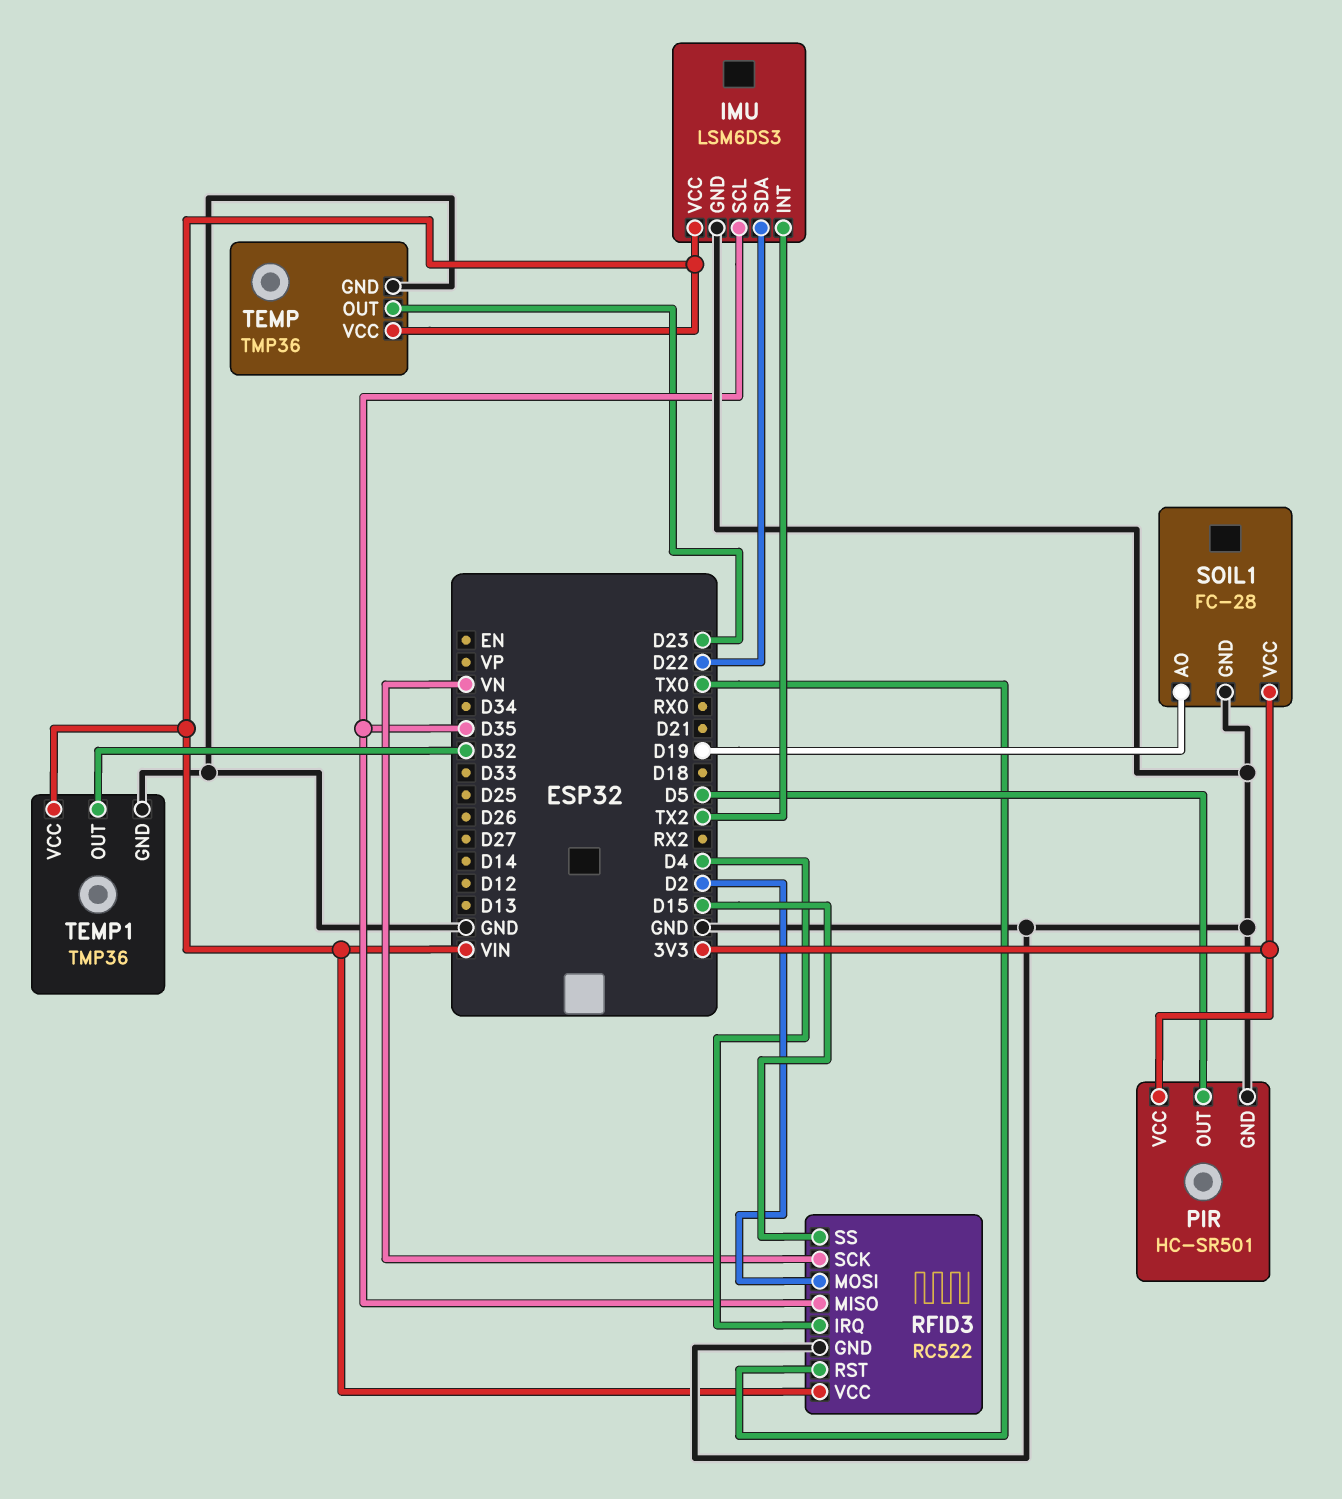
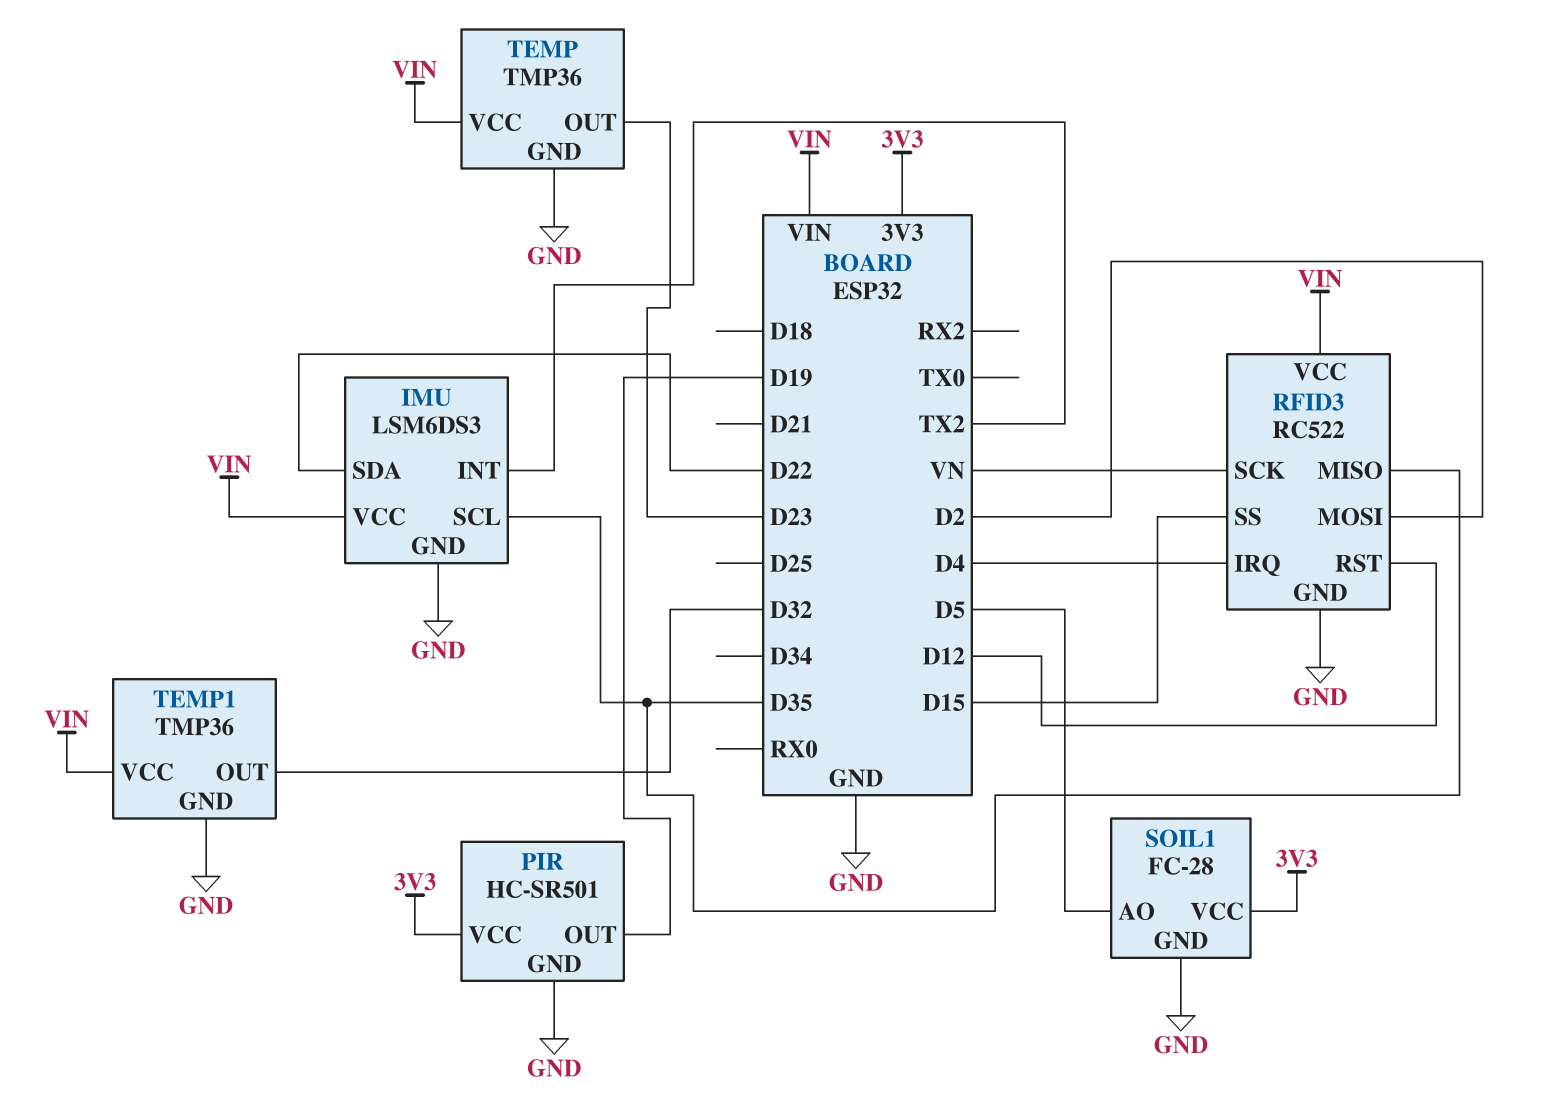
PIR pin OUT: D5 -> D19
RFID3 pin RST: TX0 -> D12
SOIL1 pin AO: D19 -> D5

